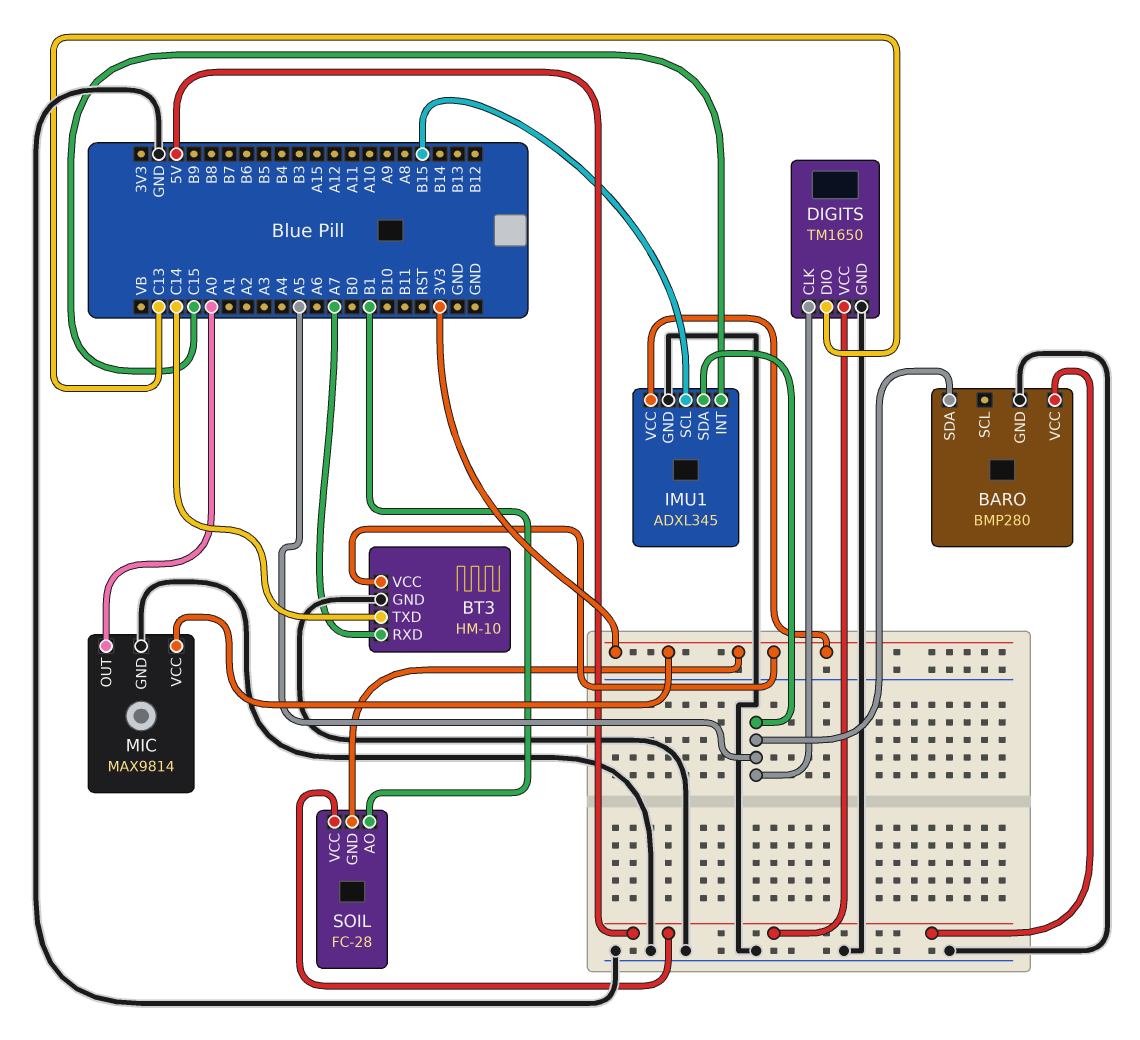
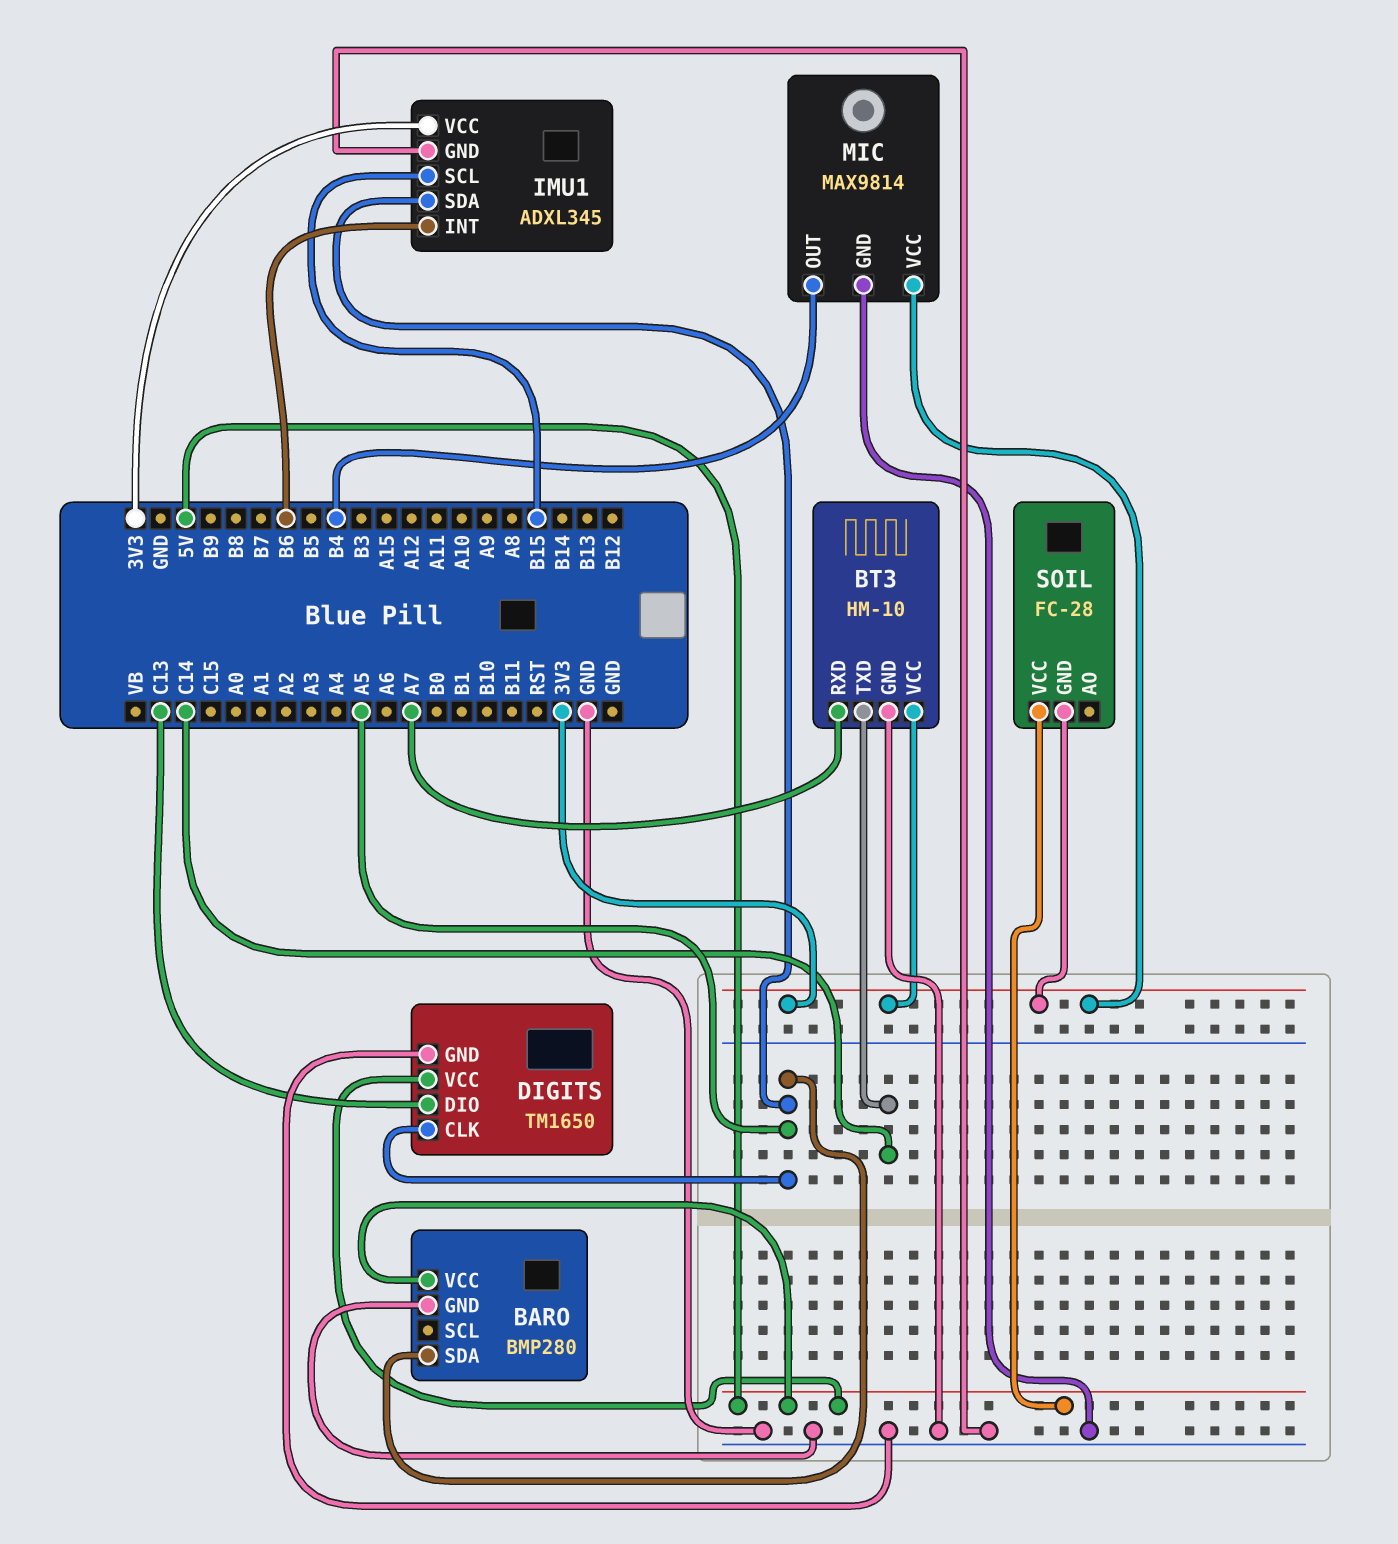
IMU1 pin INT: C15 -> B6
MIC pin OUT: A0 -> B4
SOIL pin AO: B1 -> none

